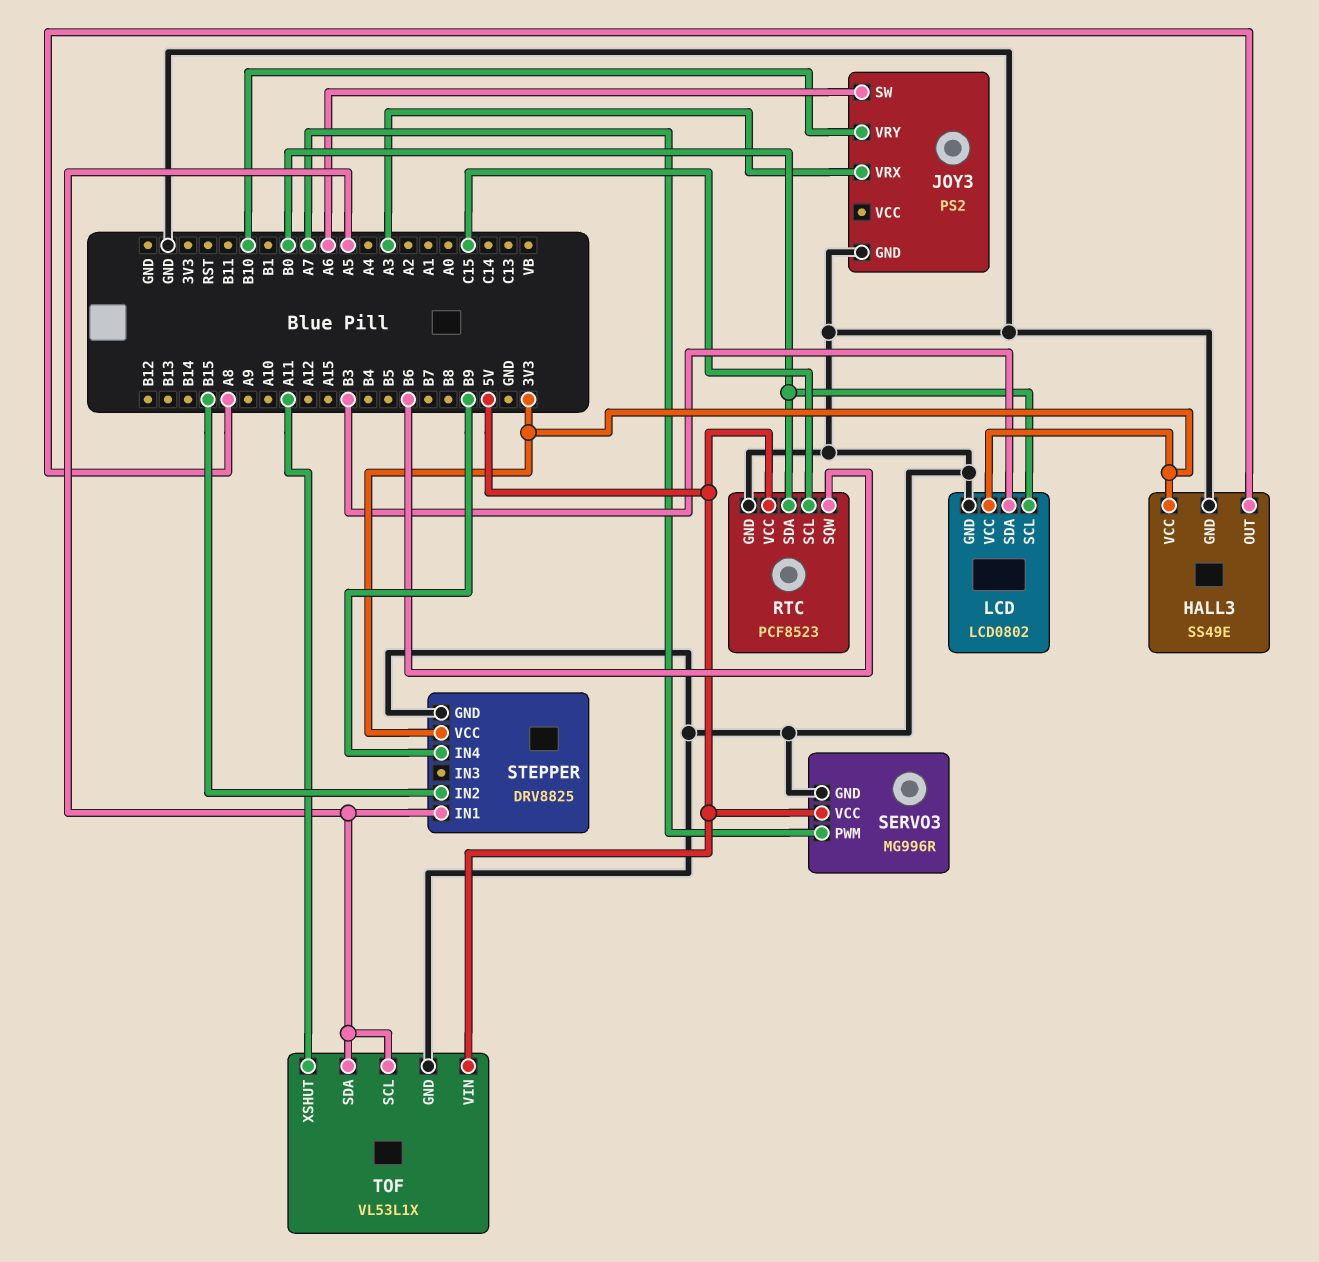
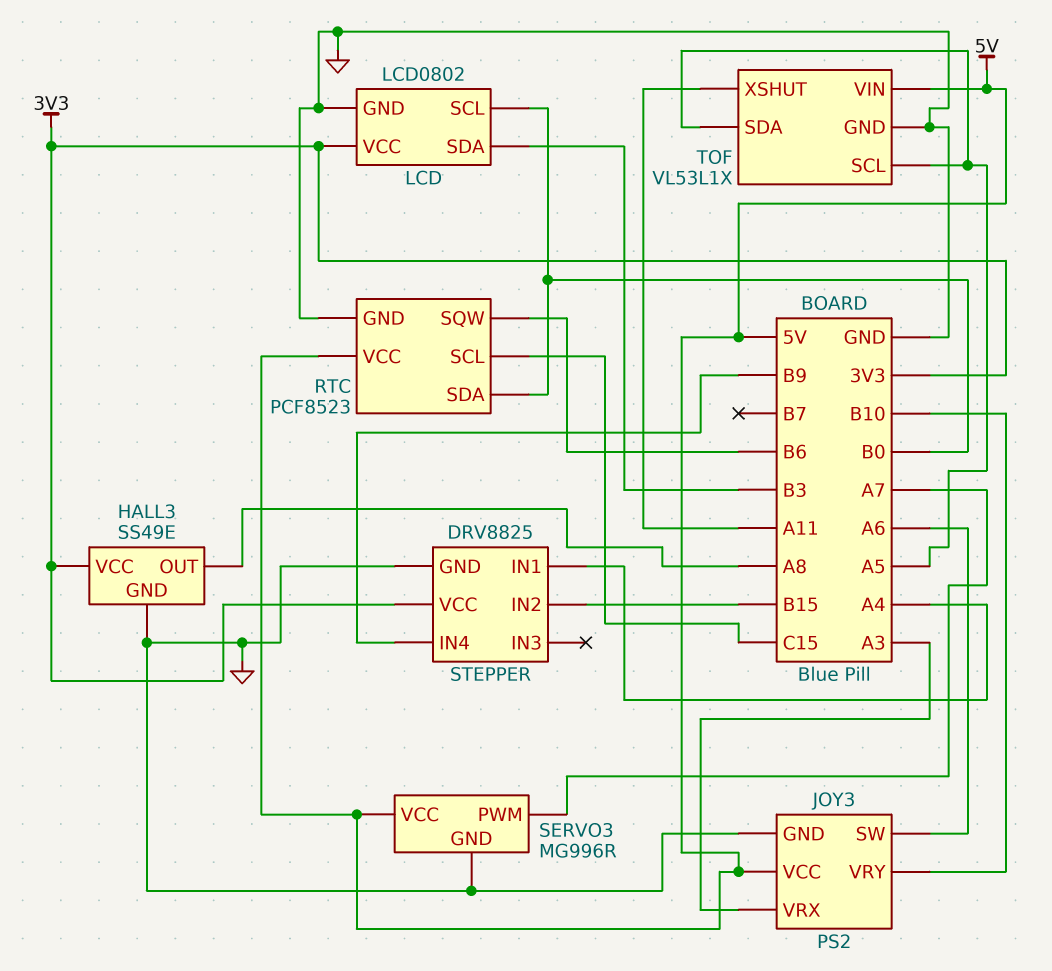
JOY3 pin VCC: none -> 5V
STEPPER pin IN1: A5 -> A4

